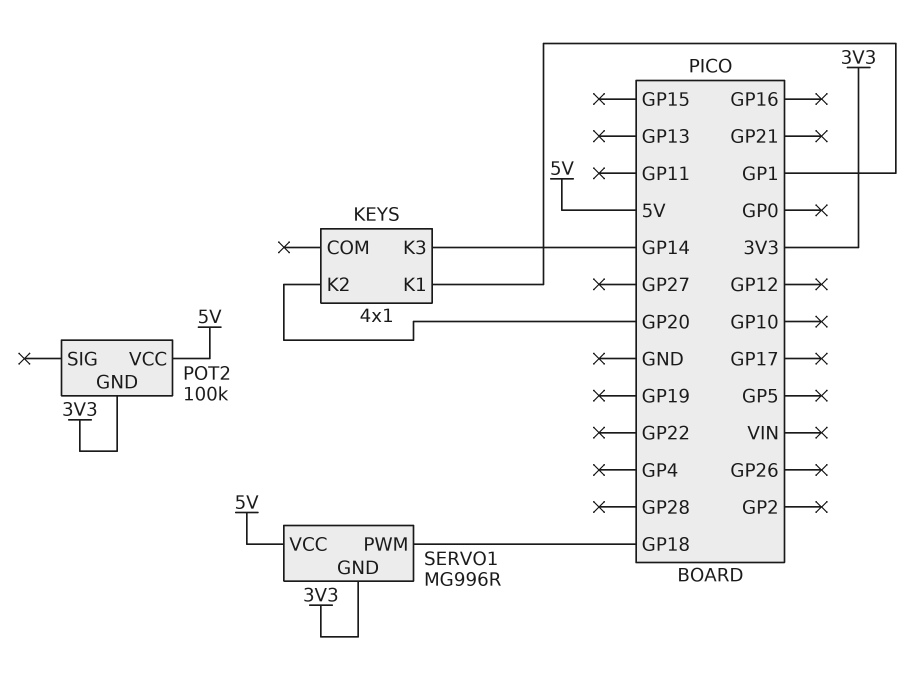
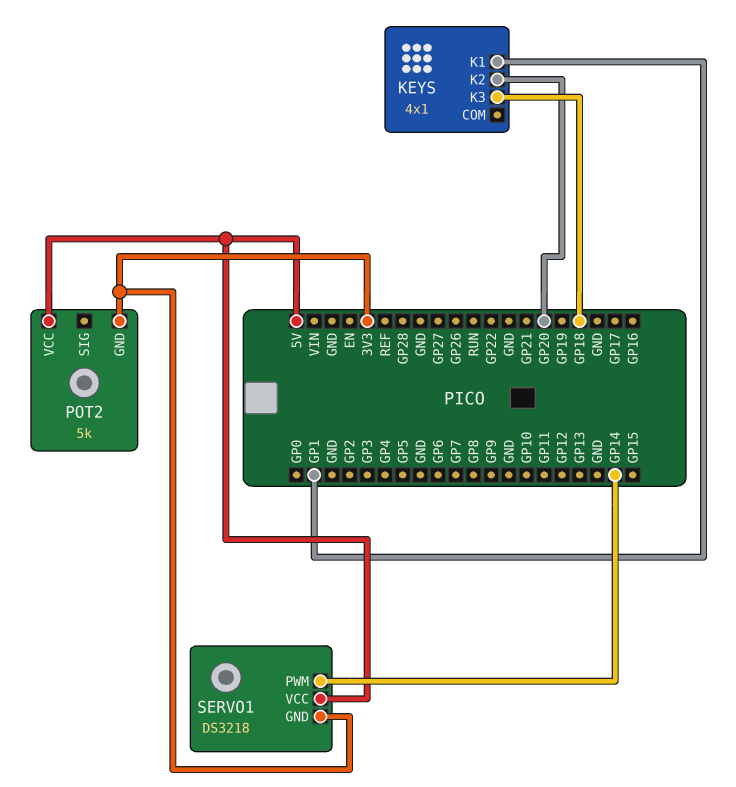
KEYS pin K3: GP14 -> GP18
POT2: 100k -> 5k
SERVO1: MG996R -> DS3218
SERVO1 pin PWM: GP18 -> GP14

